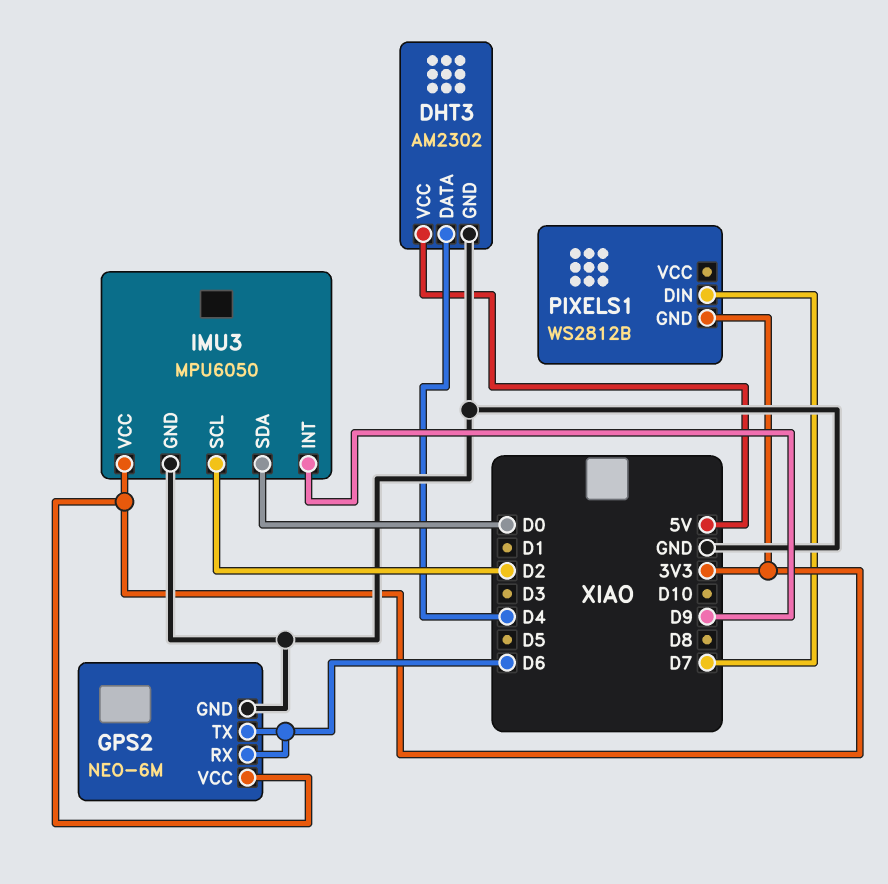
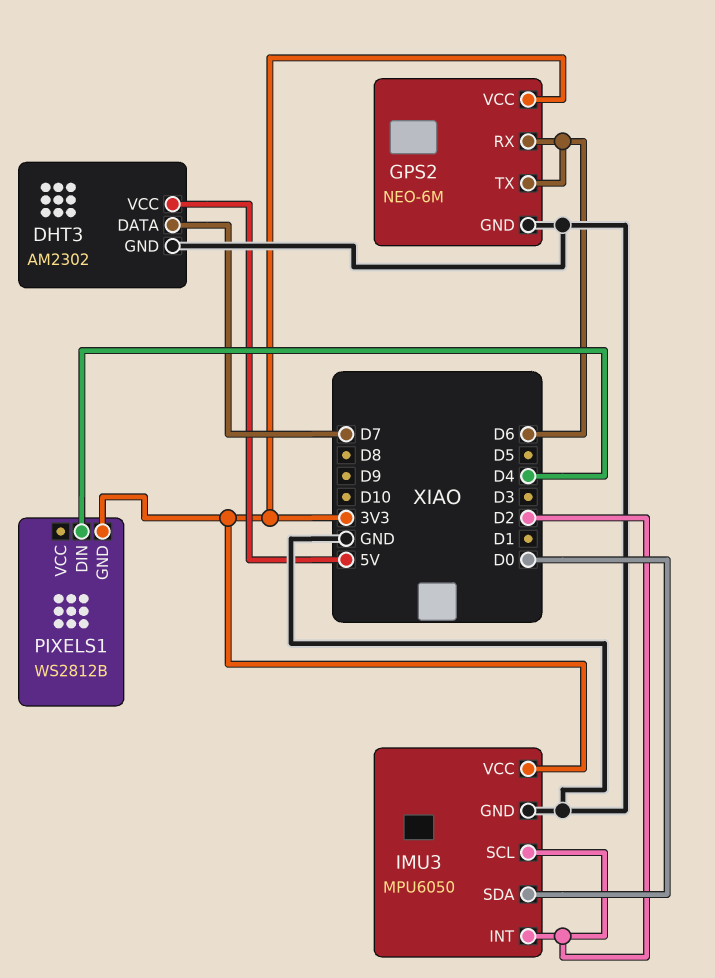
DHT3 pin DATA: D4 -> D7
IMU3 pin INT: D9 -> D2
PIXELS1 pin DIN: D7 -> D4

